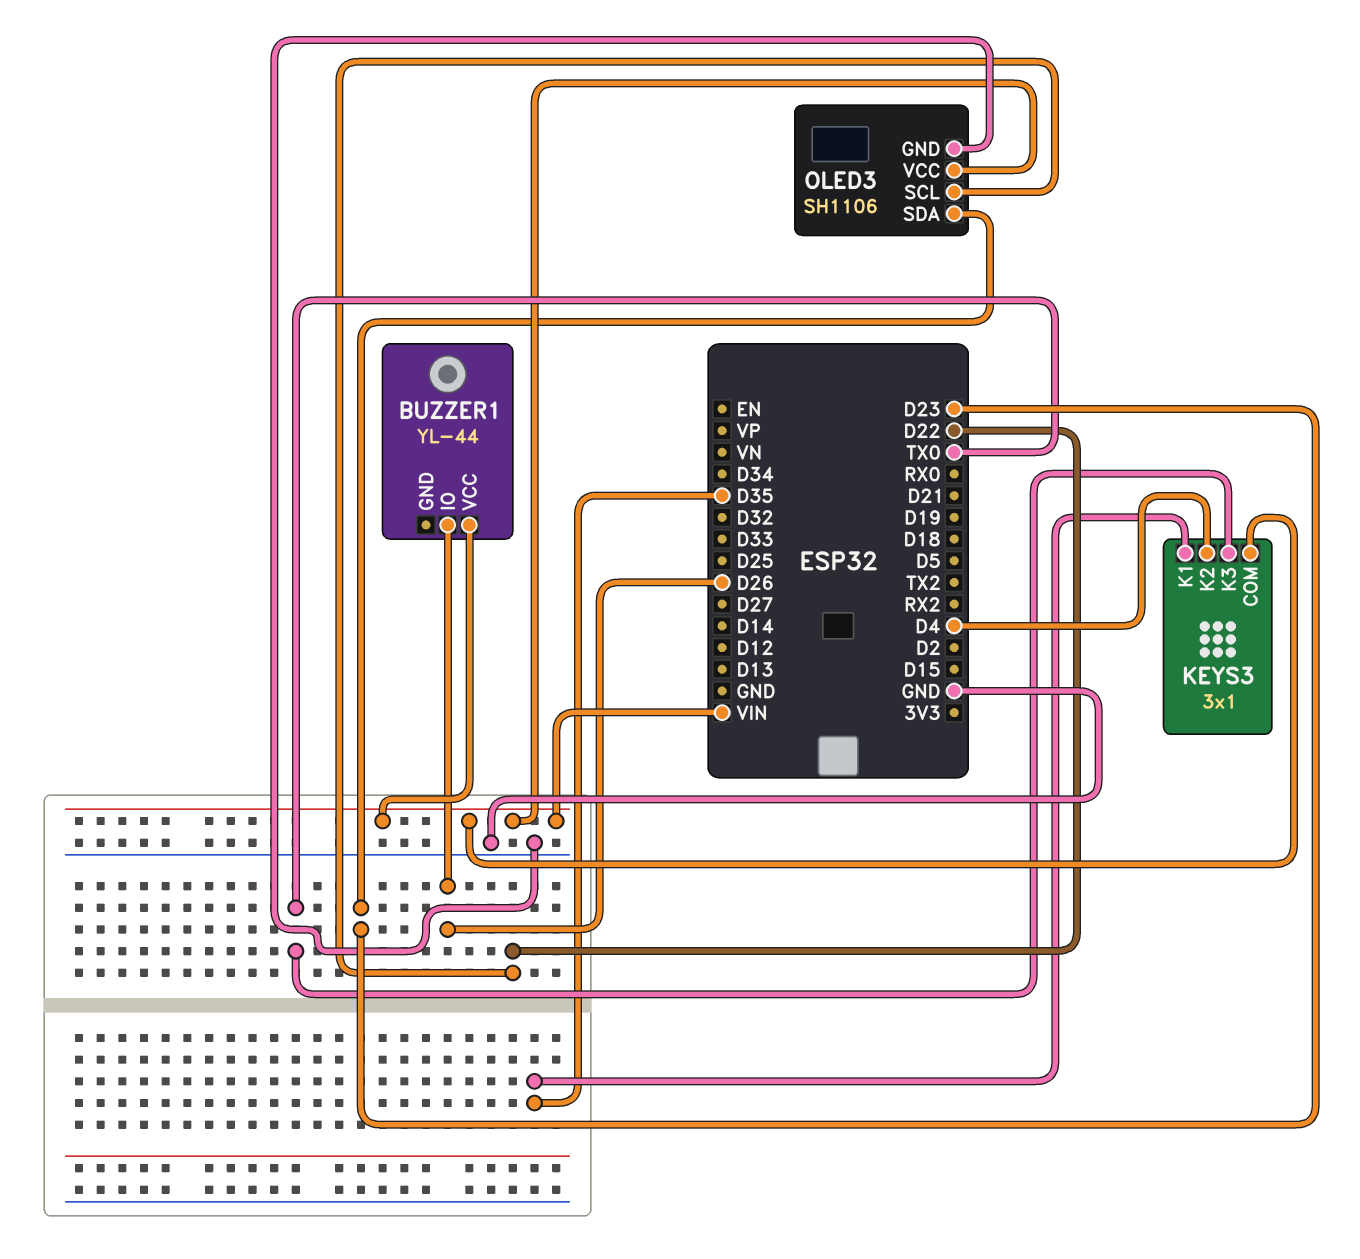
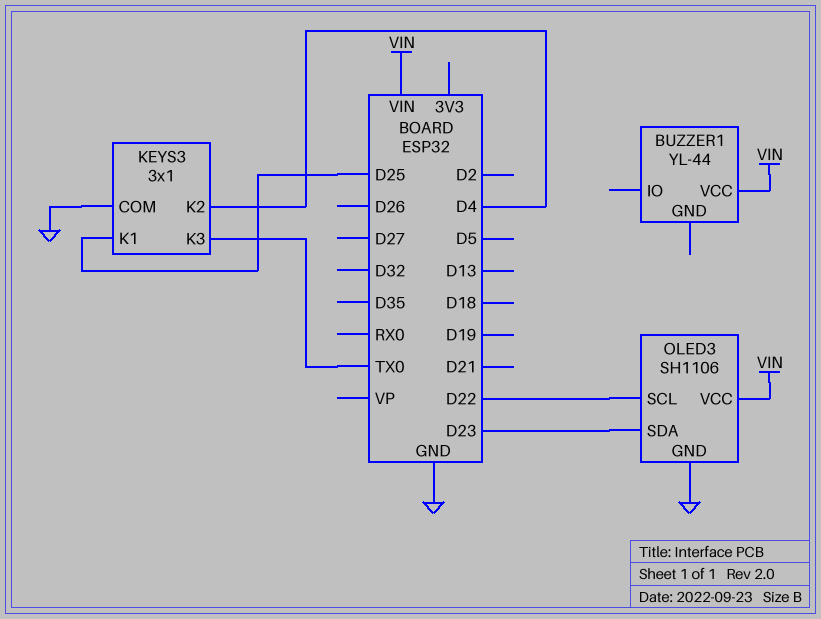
BUZZER1 pin IO: D26 -> none
KEYS3 pin COM: VIN -> GND
KEYS3 pin K1: D35 -> D25

